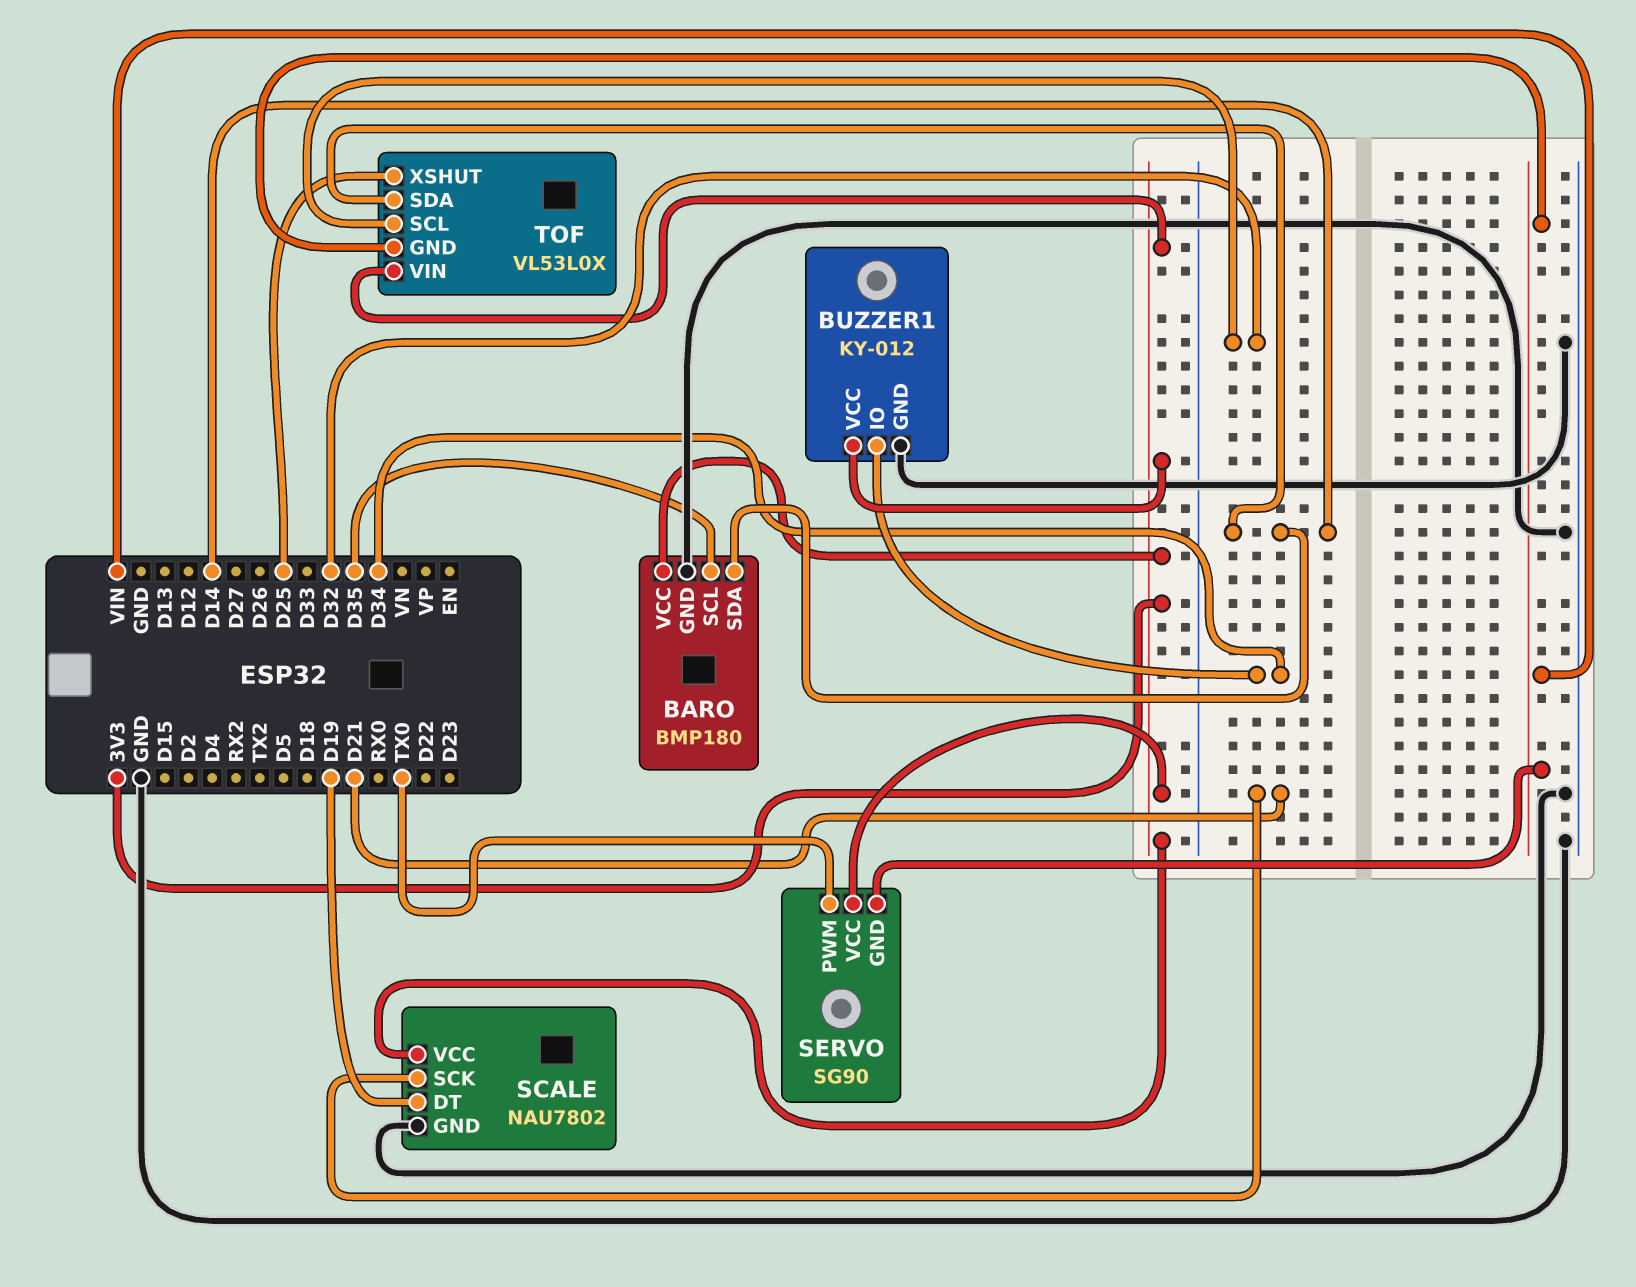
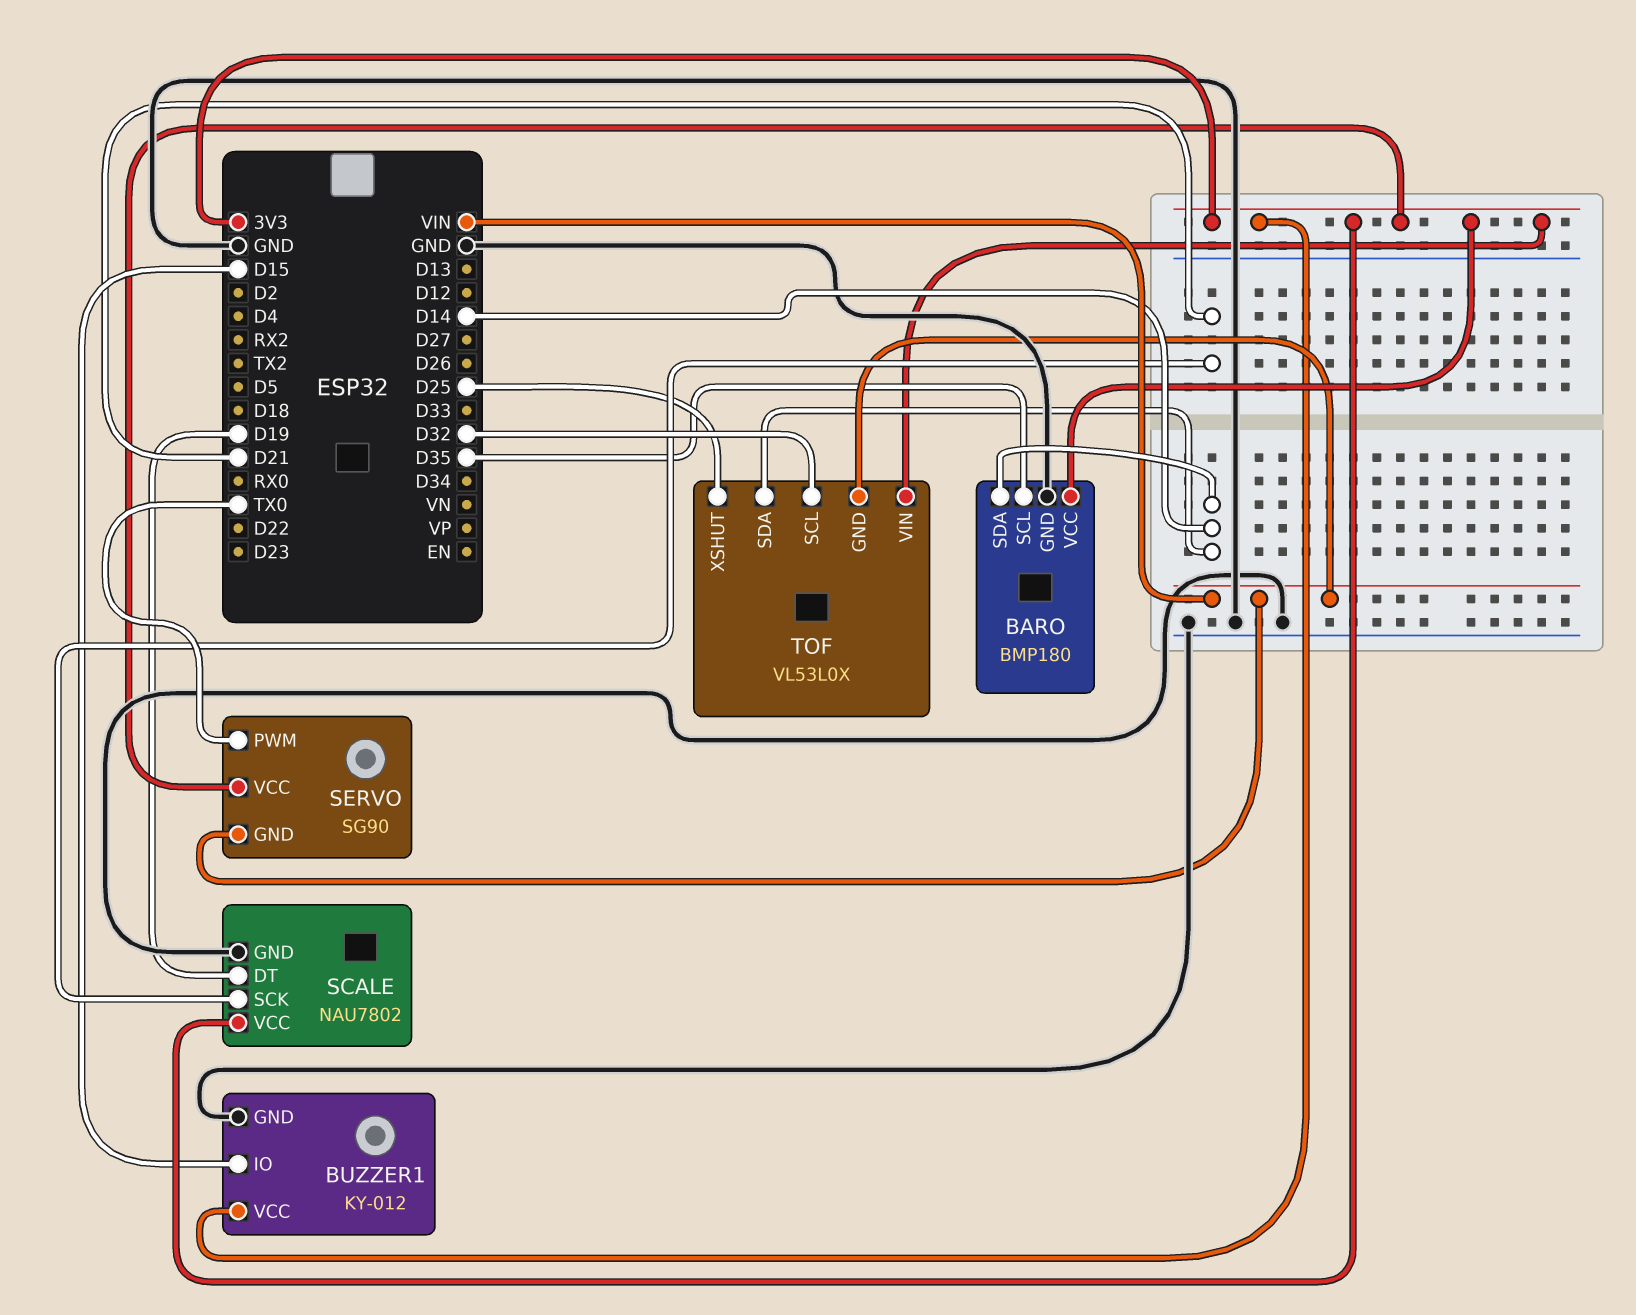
BUZZER1 pin IO: D34 -> D15

